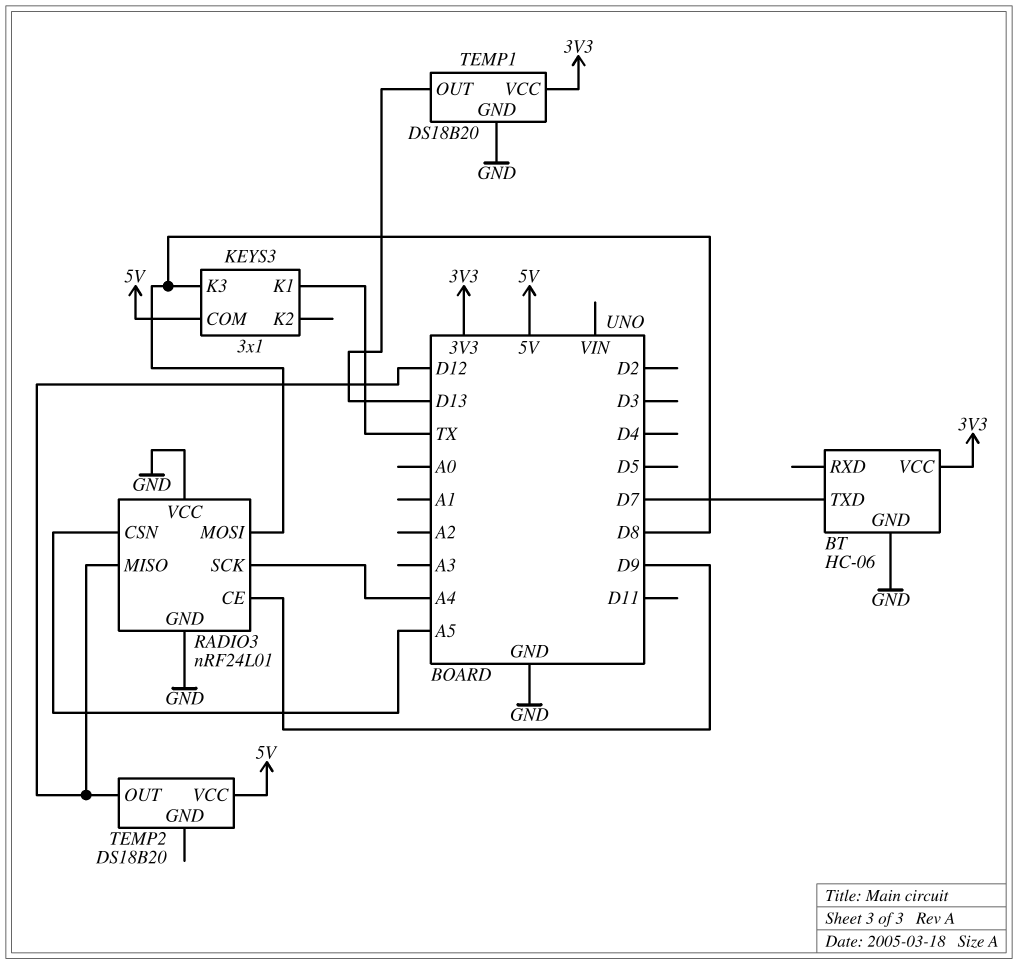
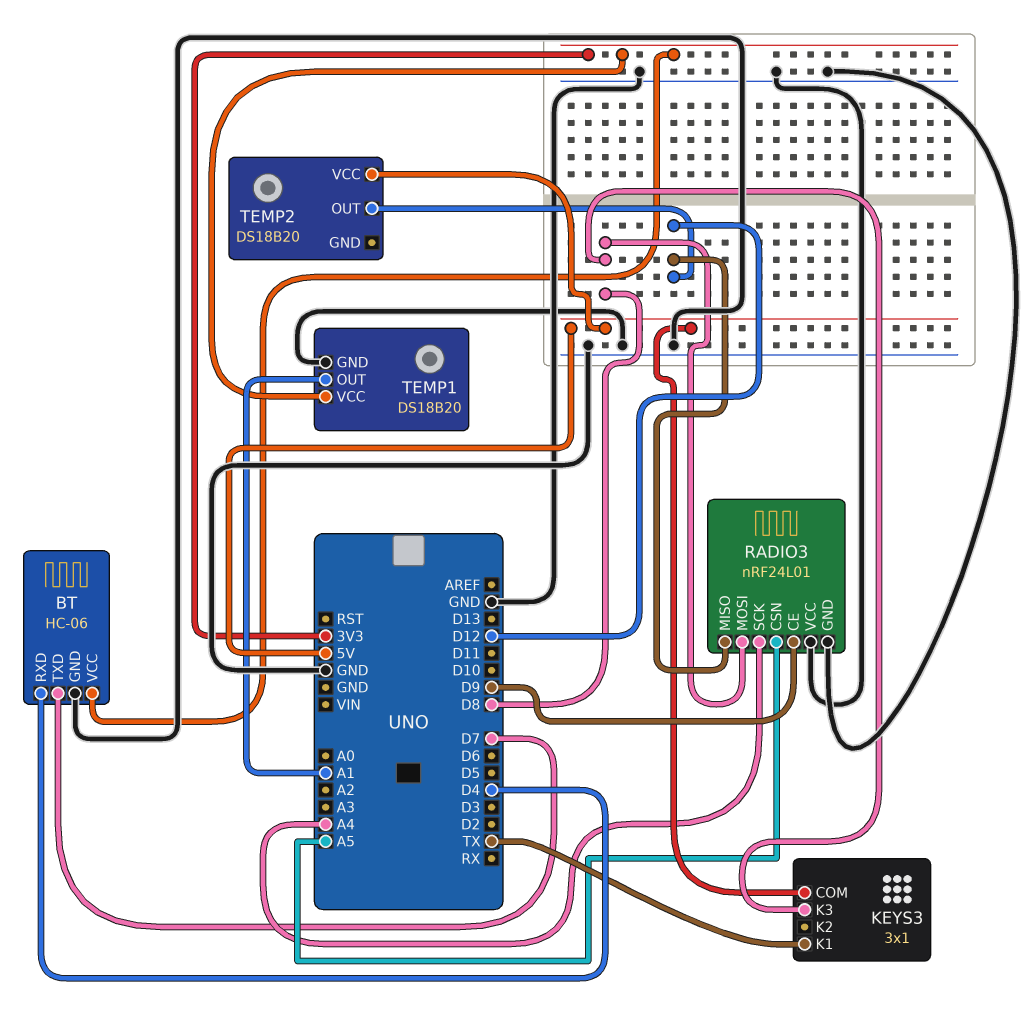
BT pin RXD: none -> D4
TEMP1 pin OUT: D13 -> A1

